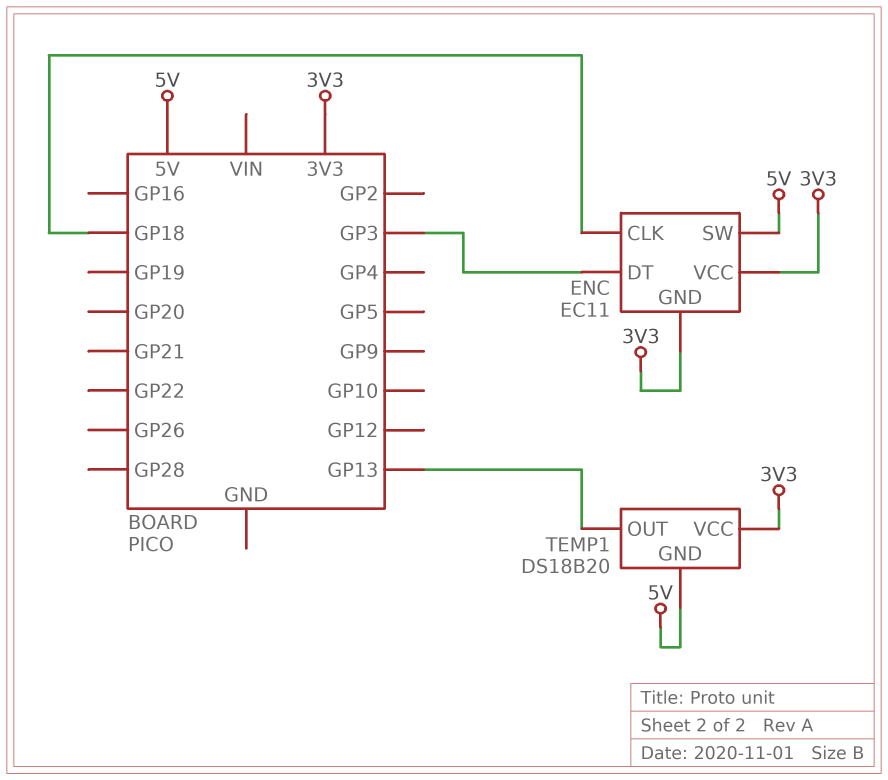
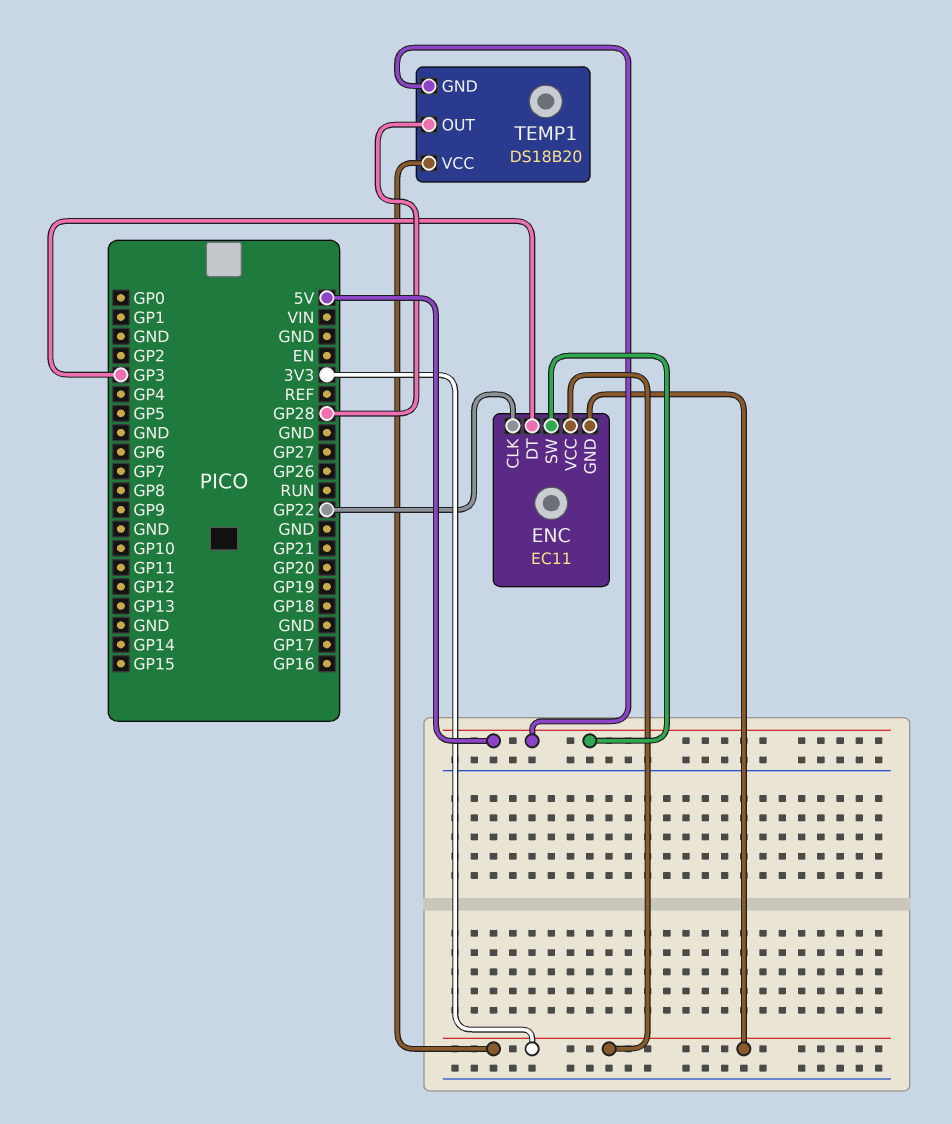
ENC pin CLK: GP18 -> GP22
TEMP1 pin OUT: GP13 -> GP28

